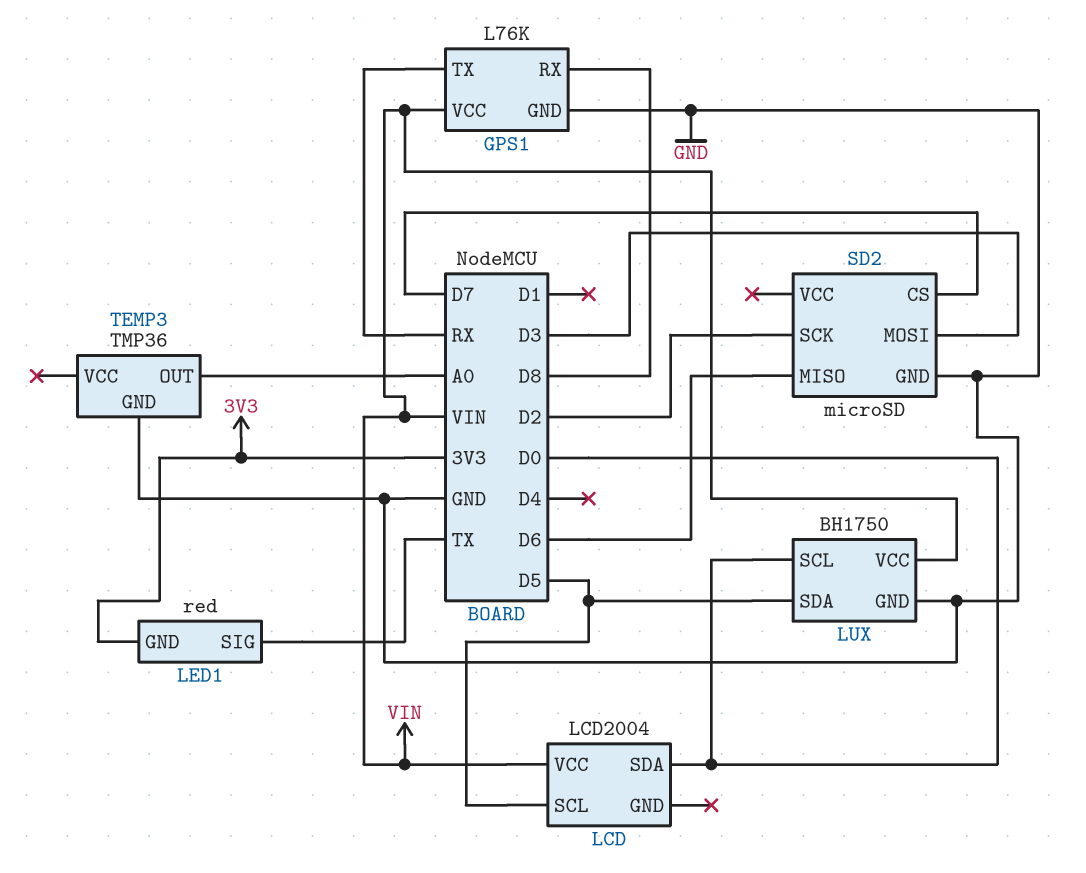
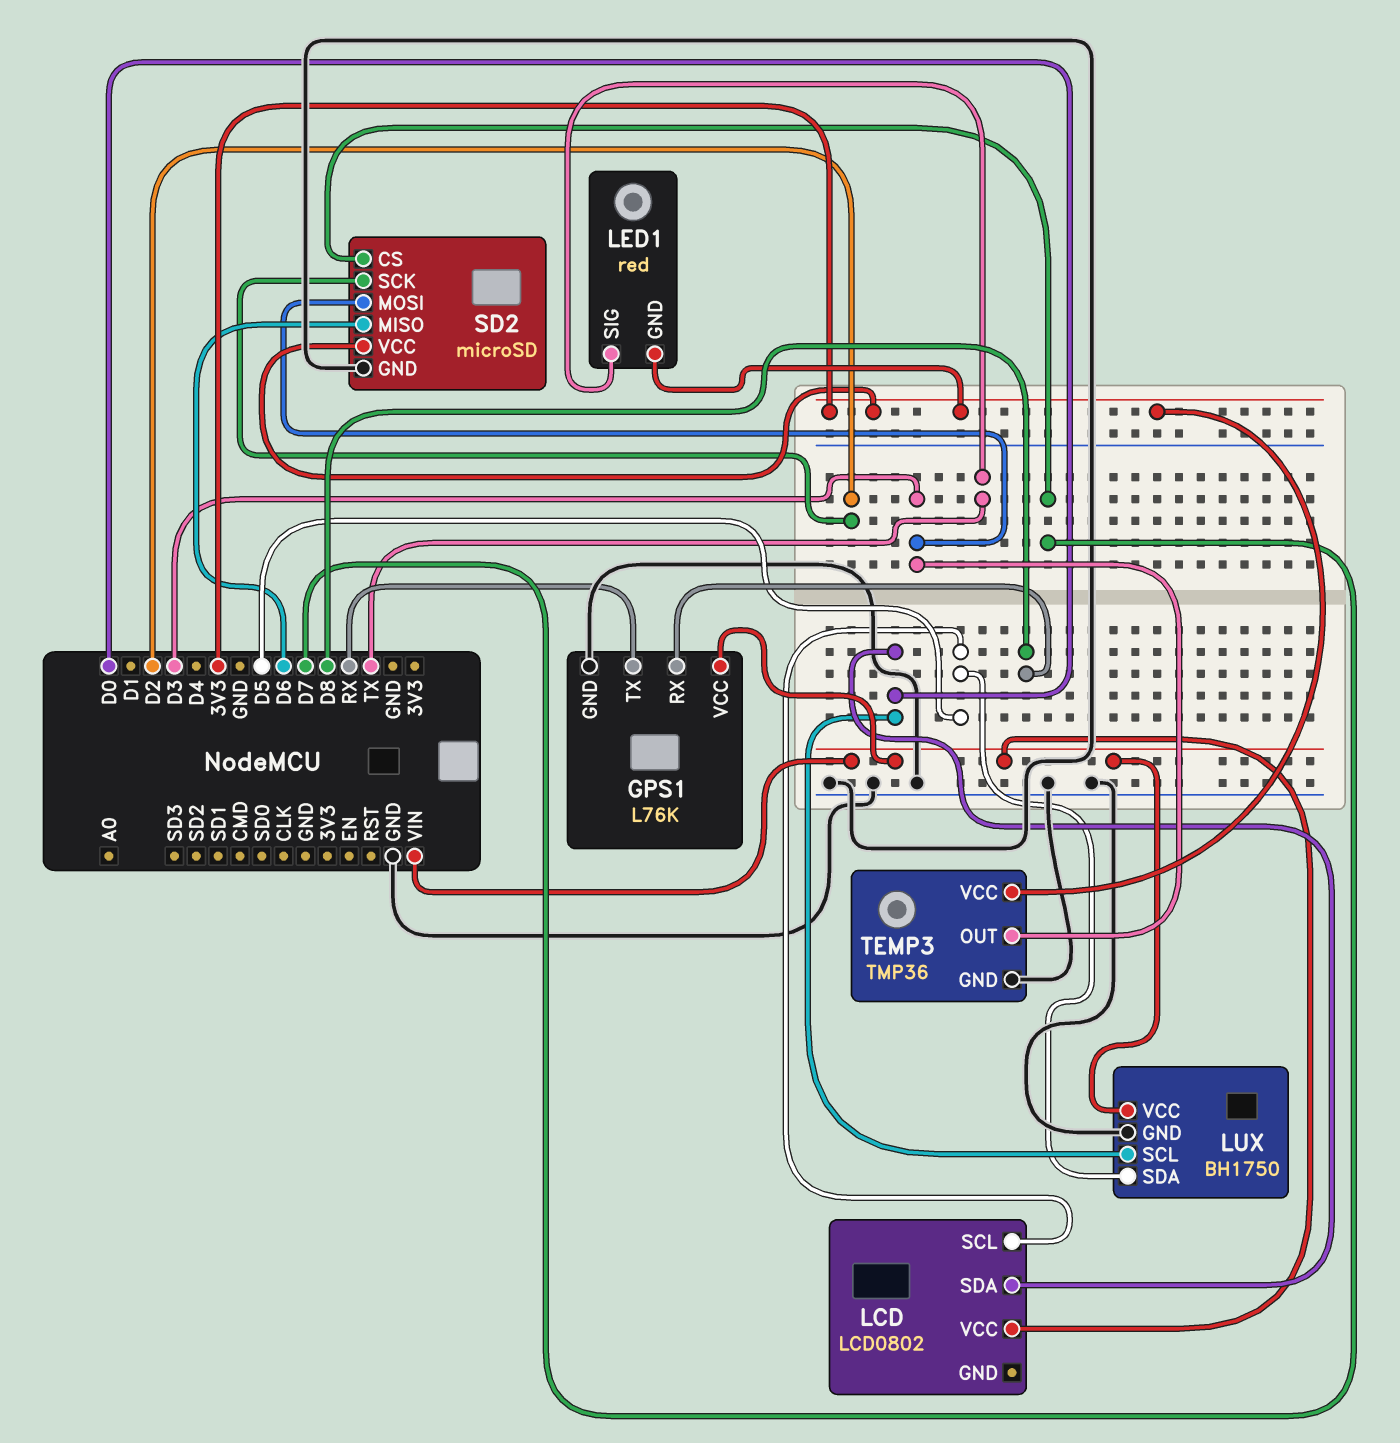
LCD: LCD2004 -> LCD0802
SD2 pin VCC: none -> 3V3
TEMP3 pin OUT: A0 -> D3
TEMP3 pin VCC: none -> 3V3

